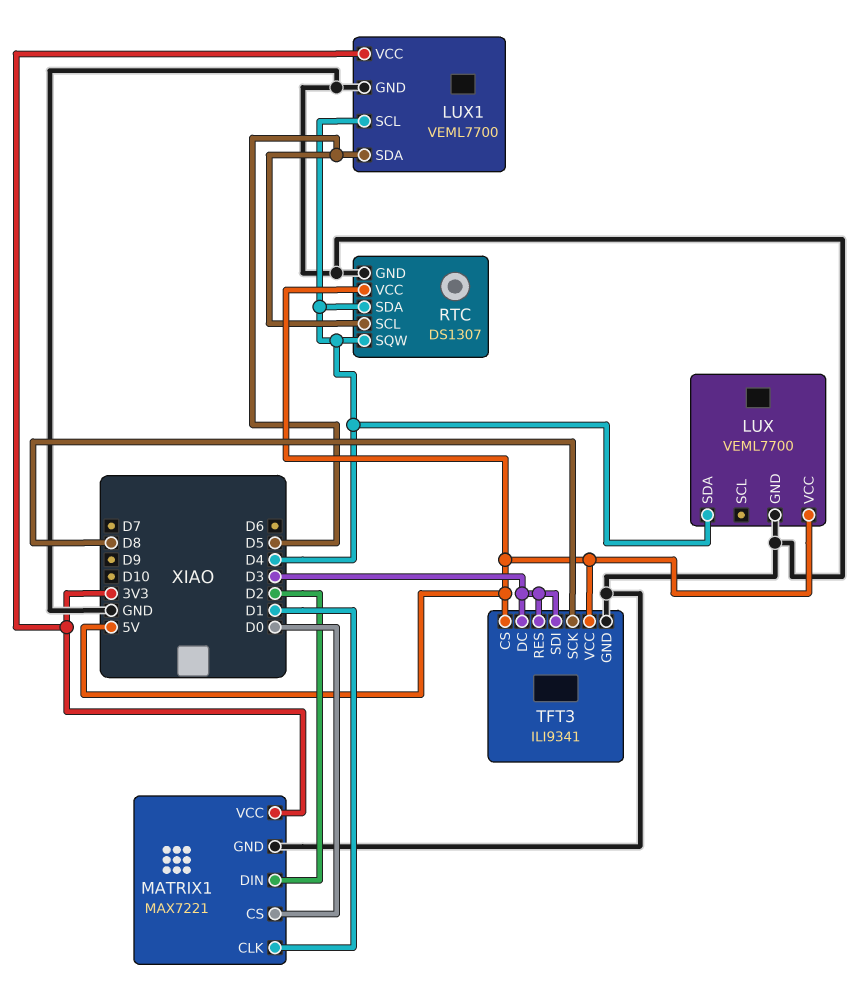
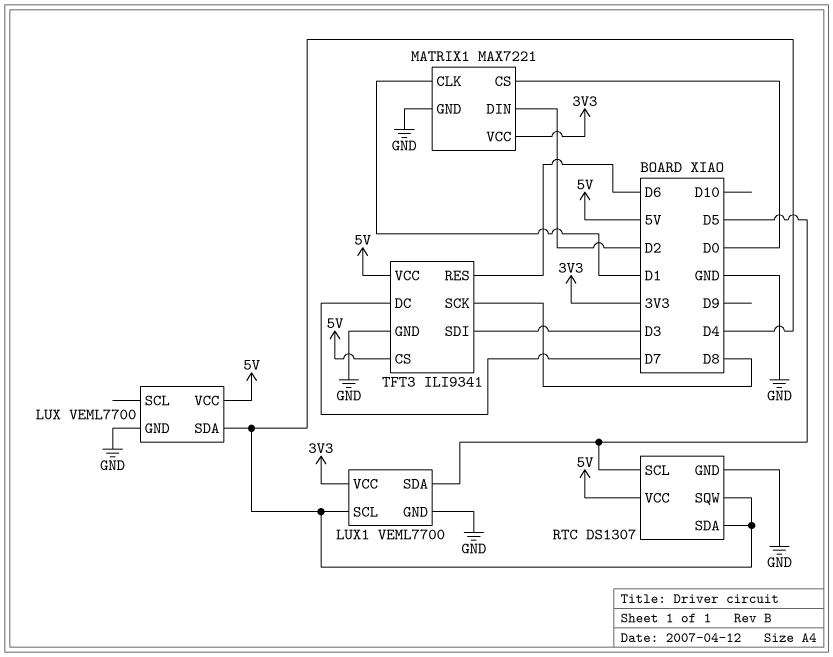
TFT3 pin DC: D3 -> D7
TFT3 pin RES: D3 -> D6

